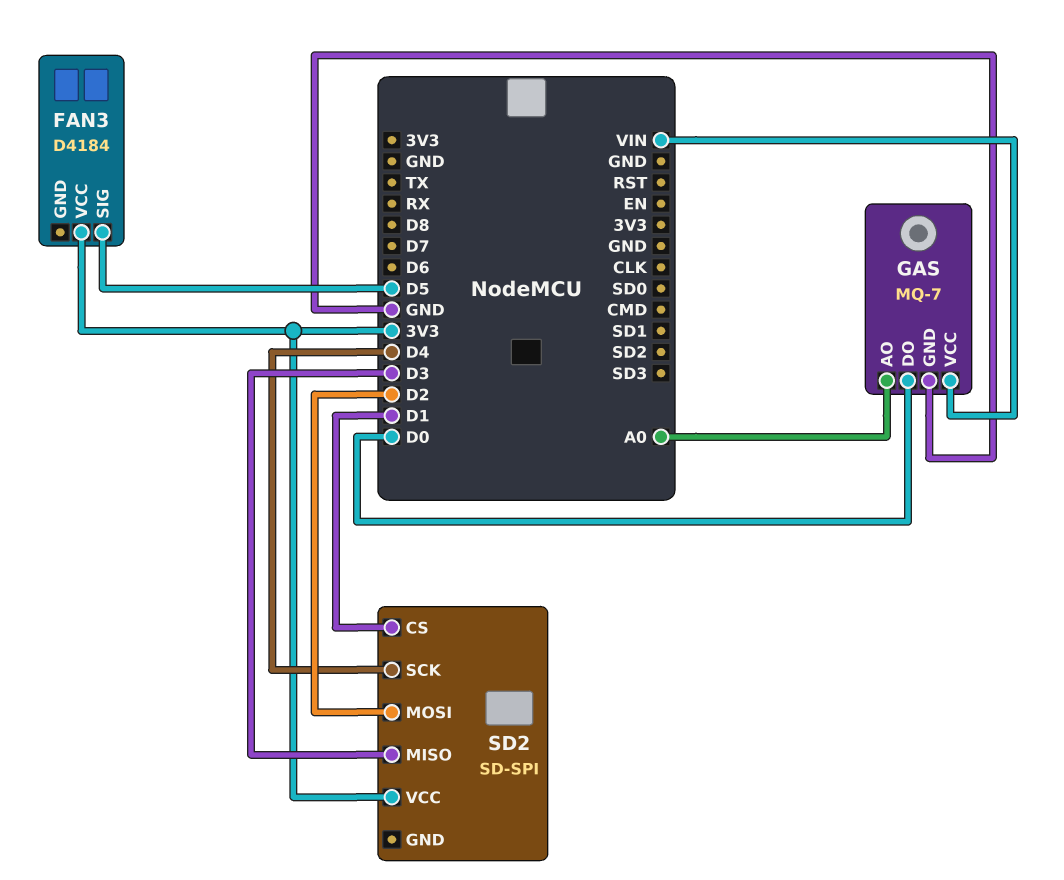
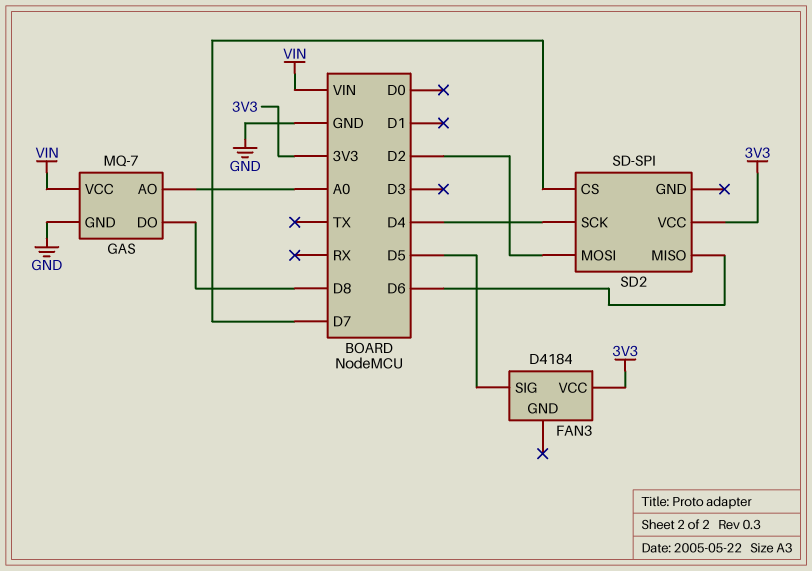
GAS pin DO: D0 -> D8
SD2 pin CS: D1 -> D7
SD2 pin MISO: D3 -> D6

